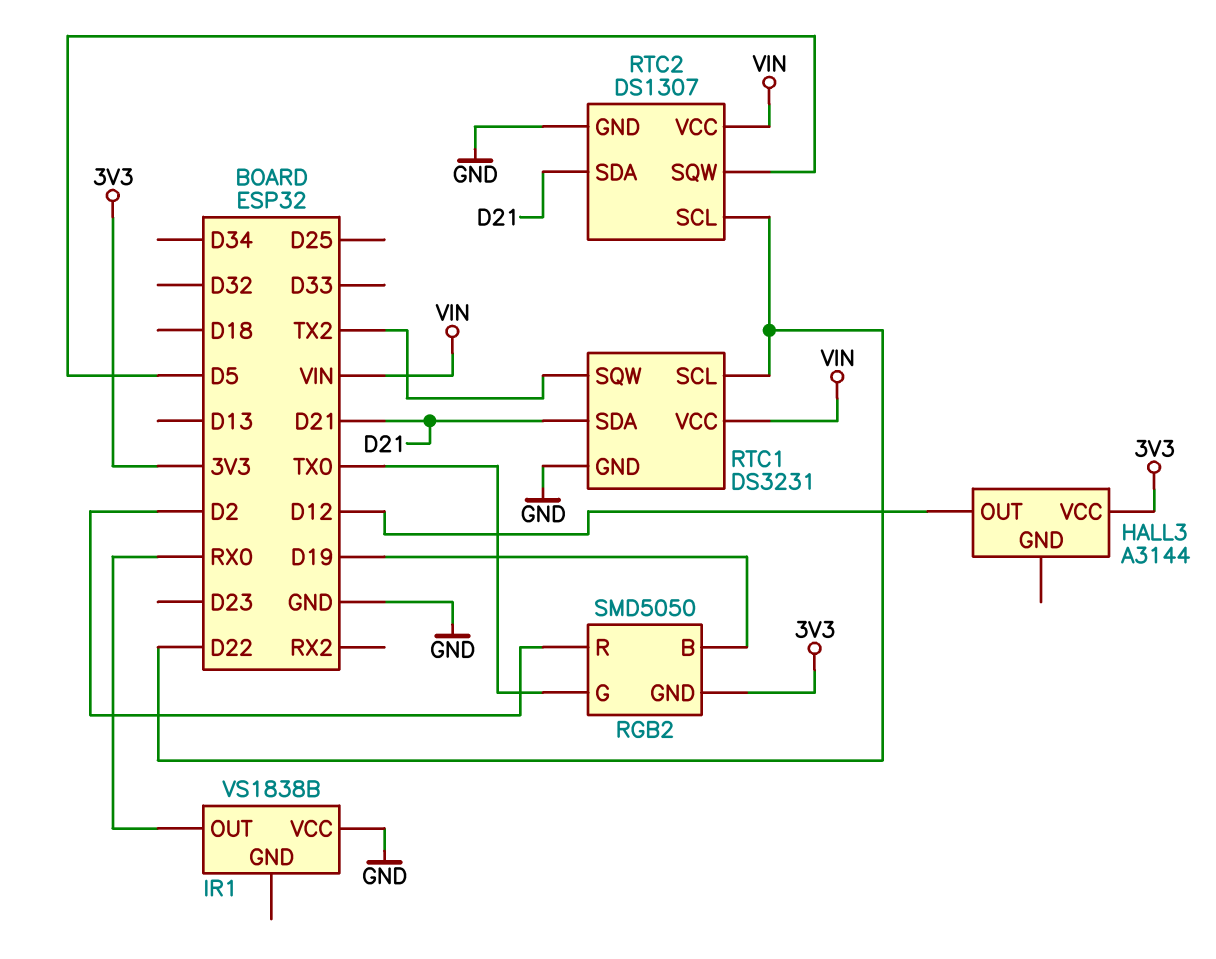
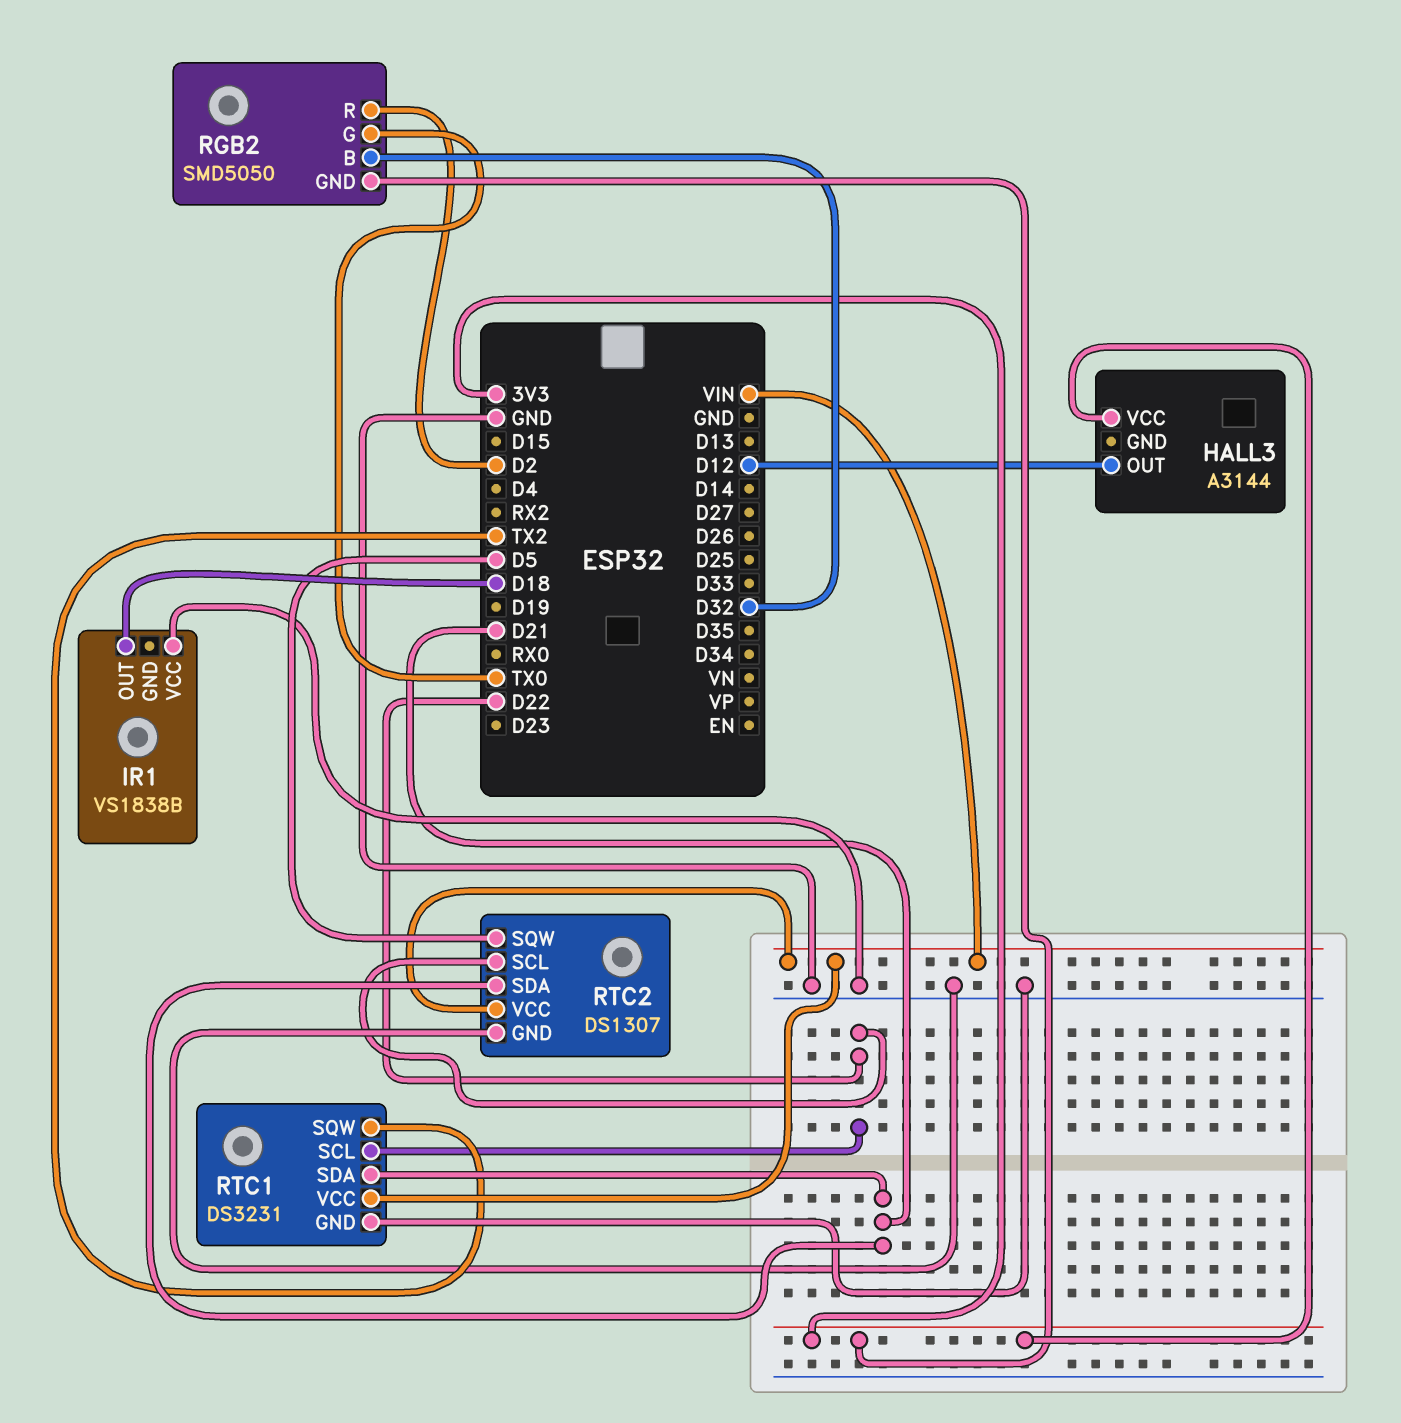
IR1 pin OUT: RX0 -> D18
RGB2 pin B: D19 -> D32

